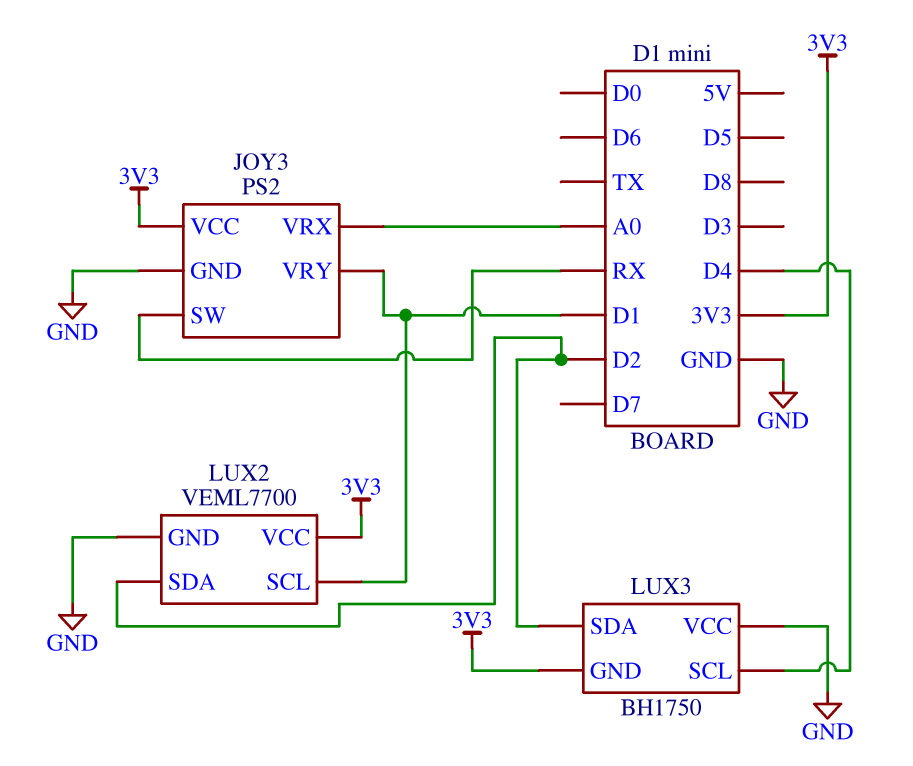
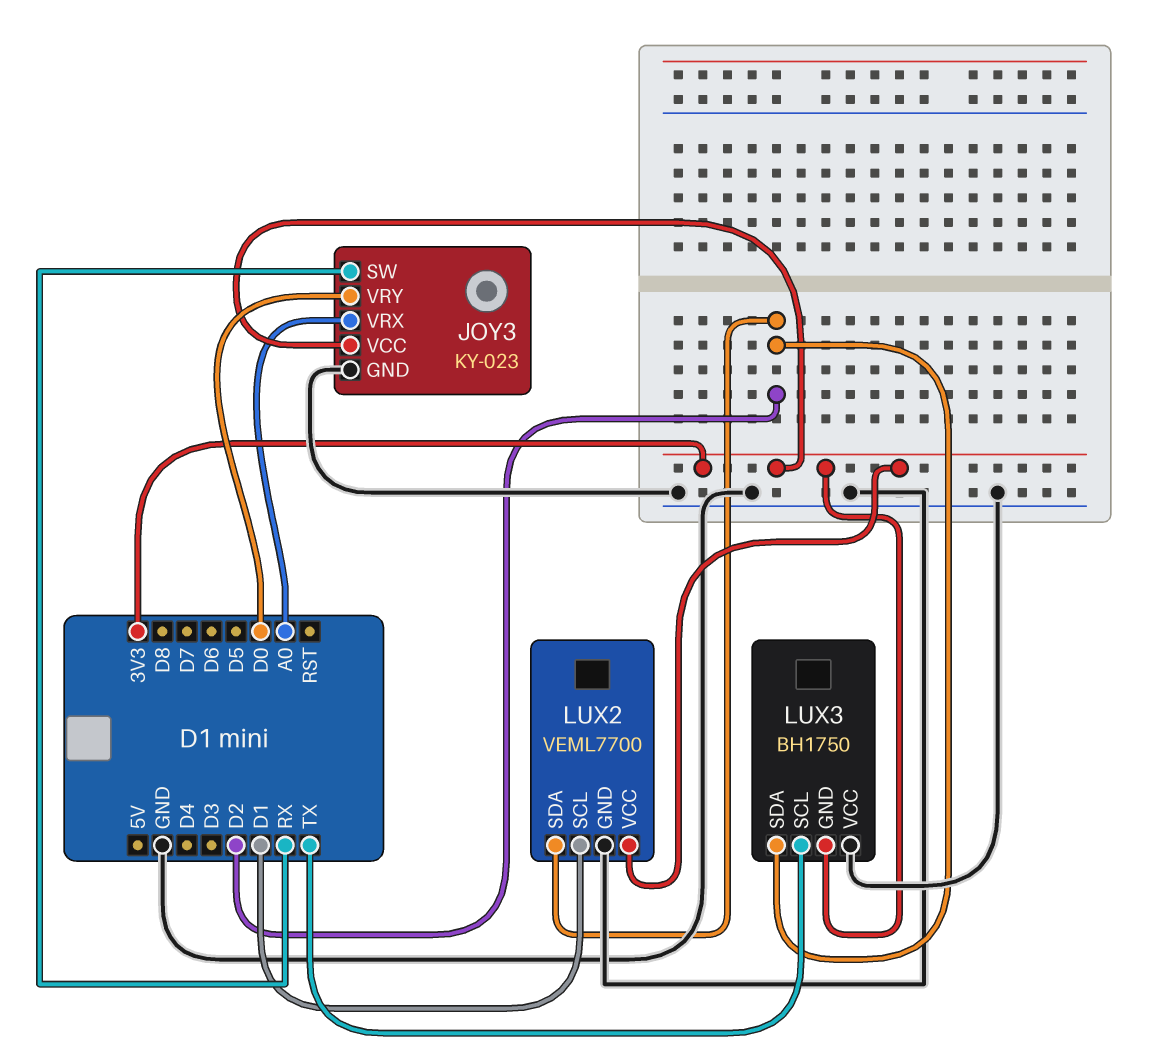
JOY3: PS2 -> KY-023
JOY3 pin VRY: D1 -> D0
LUX3 pin SCL: D4 -> TX

